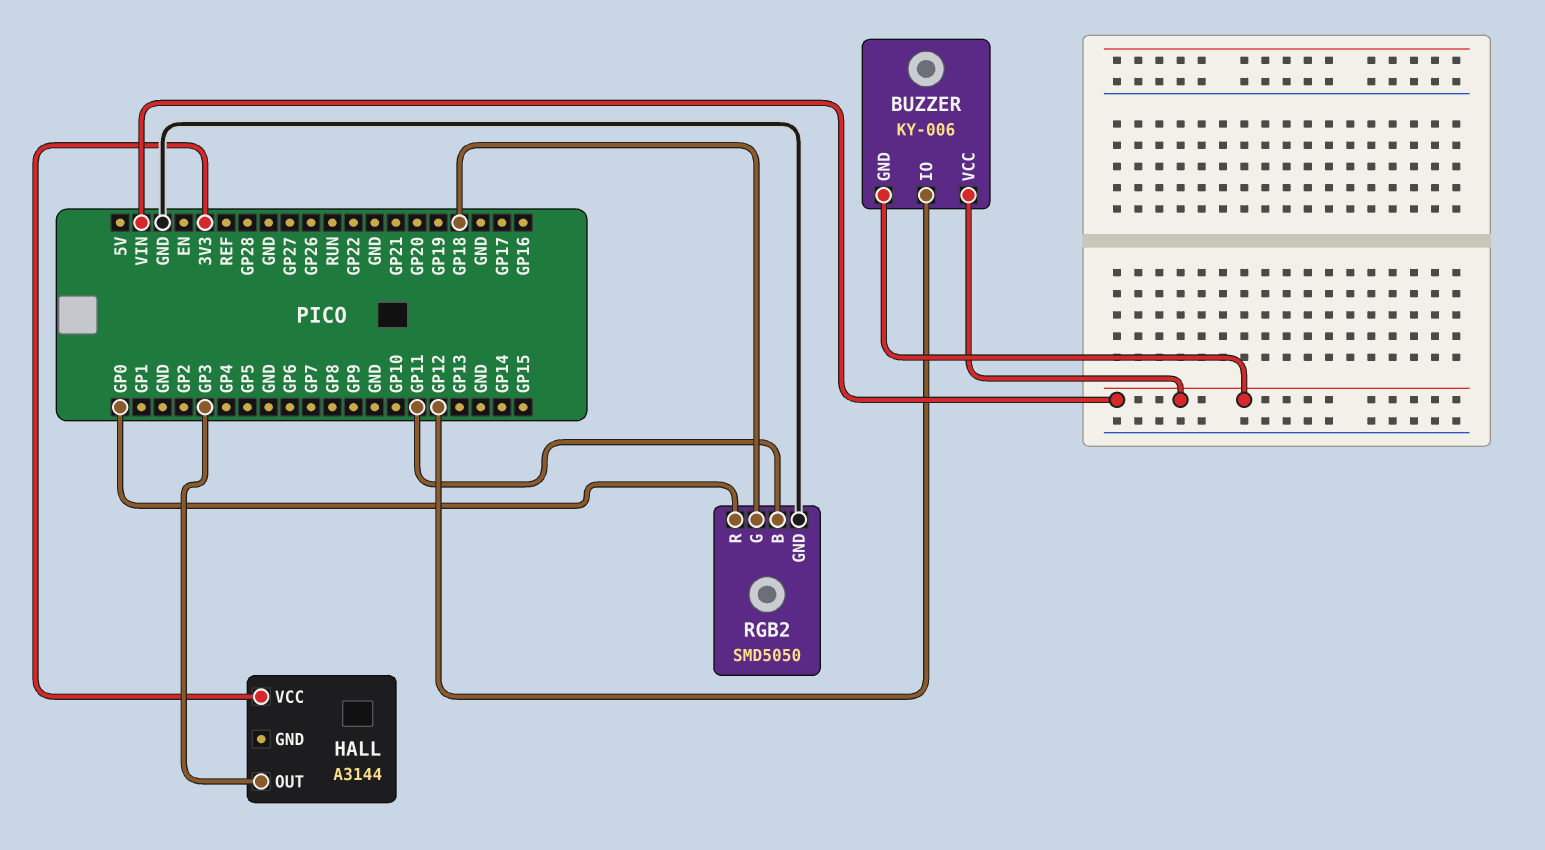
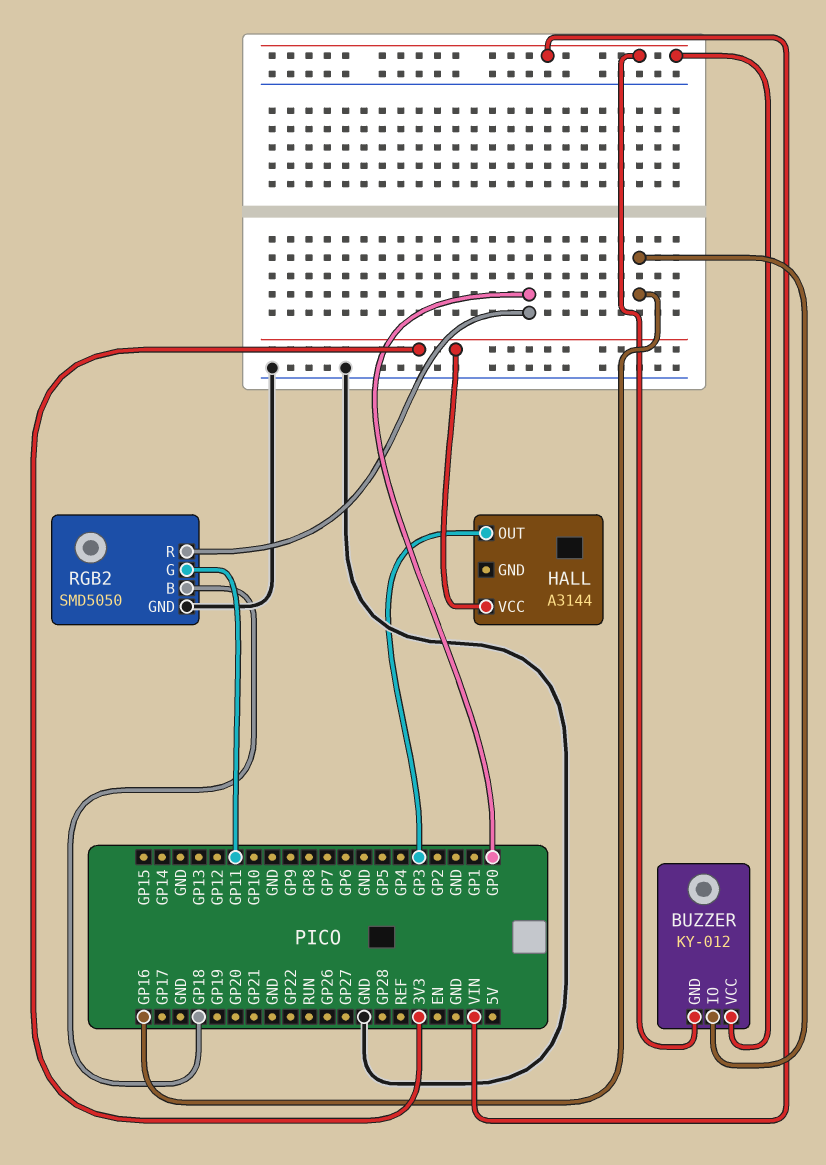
BUZZER: KY-006 -> KY-012
BUZZER pin IO: GP12 -> GP16
RGB2 pin B: GP11 -> GP18
RGB2 pin G: GP18 -> GP11

